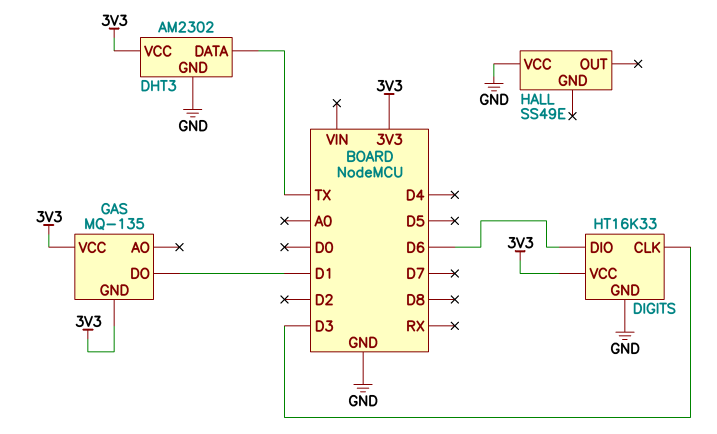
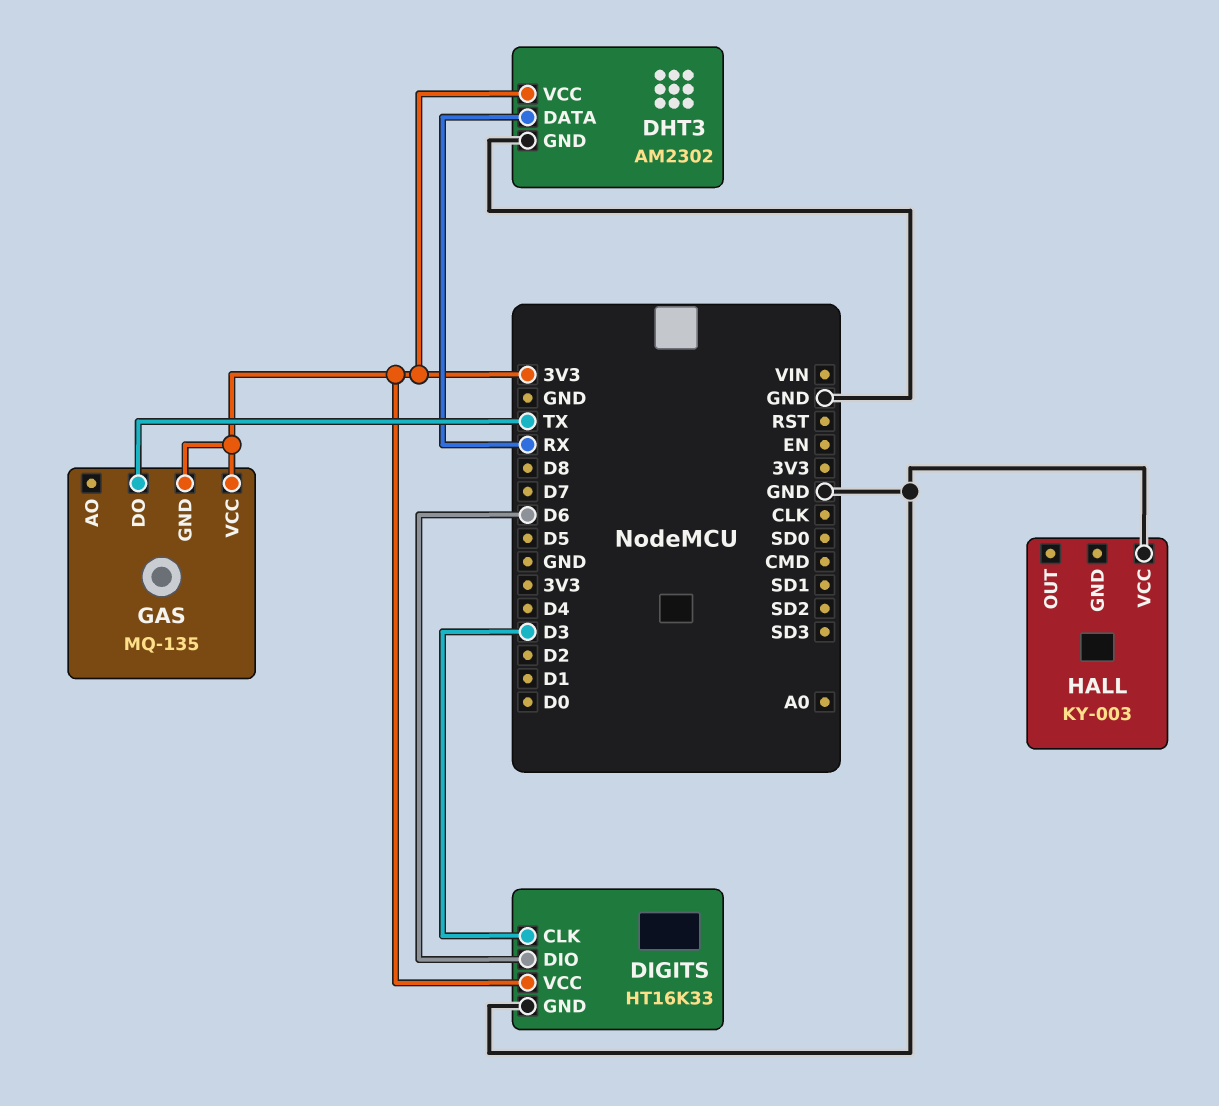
DHT3 pin DATA: TX -> RX
GAS pin DO: D1 -> TX
HALL: SS49E -> KY-003

